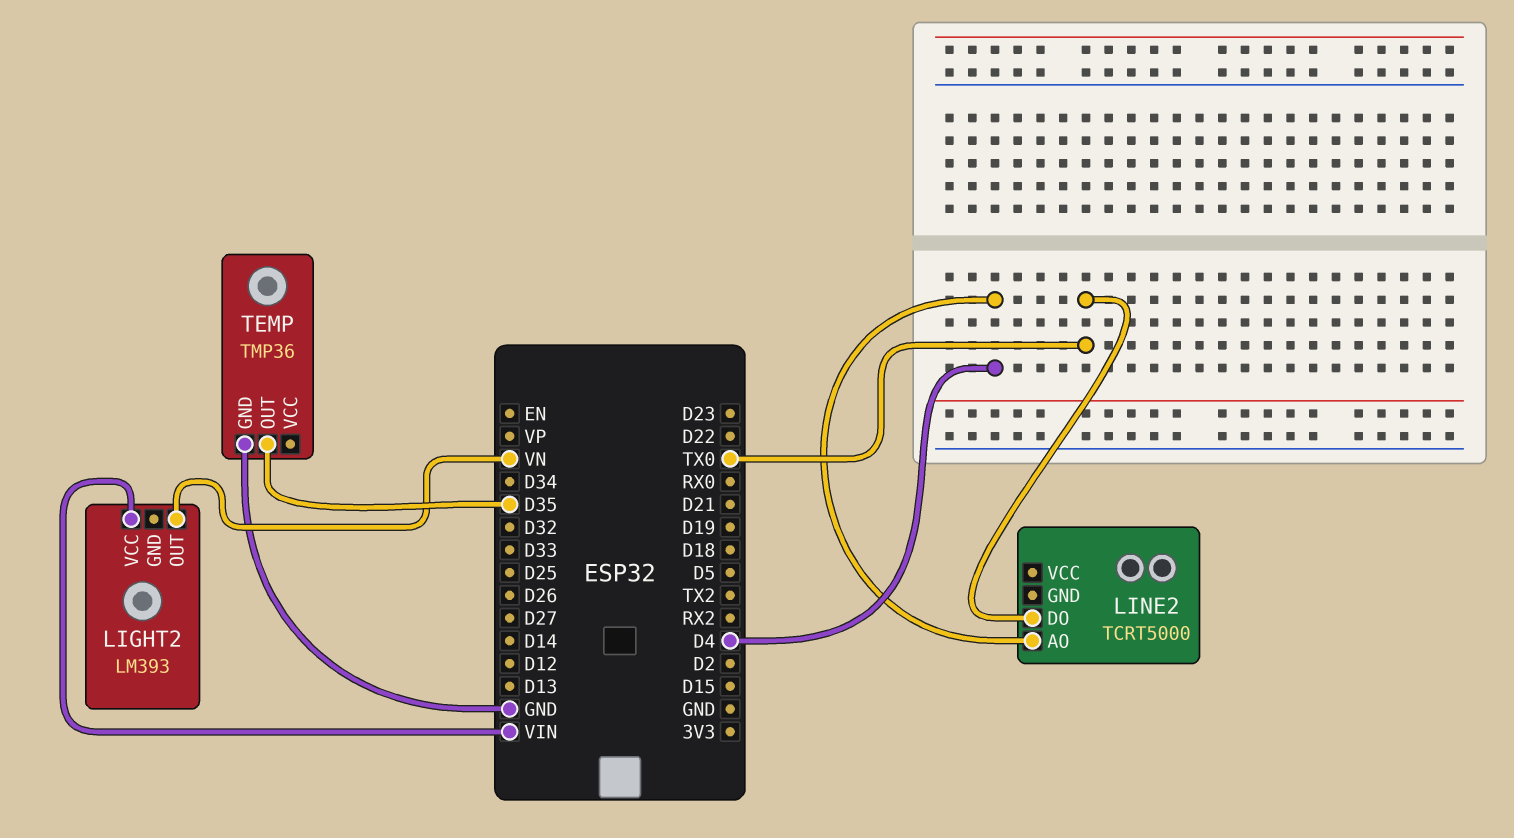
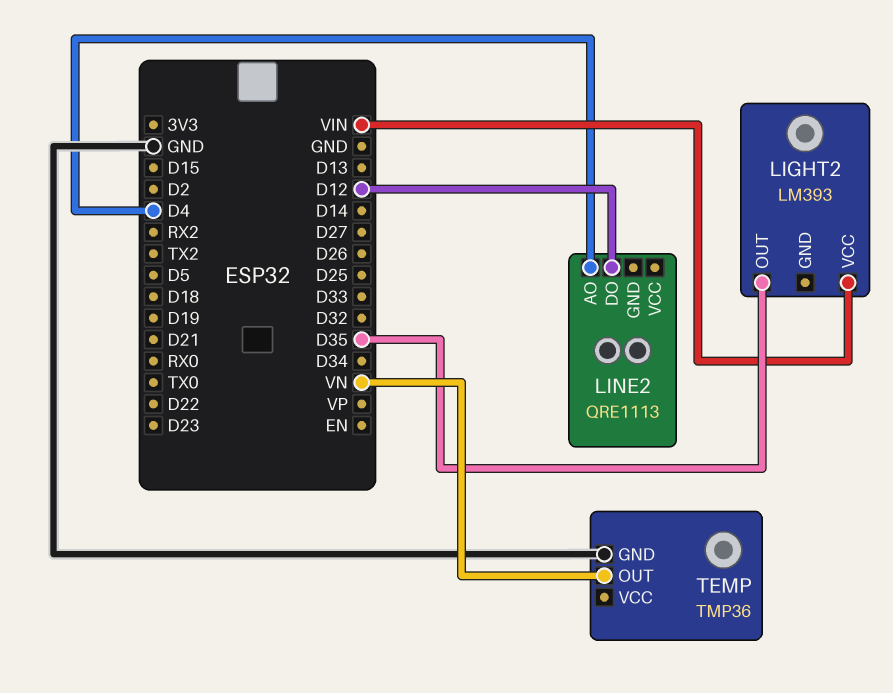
LIGHT2 pin OUT: VN -> D35
LINE2: TCRT5000 -> QRE1113
LINE2 pin DO: TX0 -> D12
TEMP pin OUT: D35 -> VN

